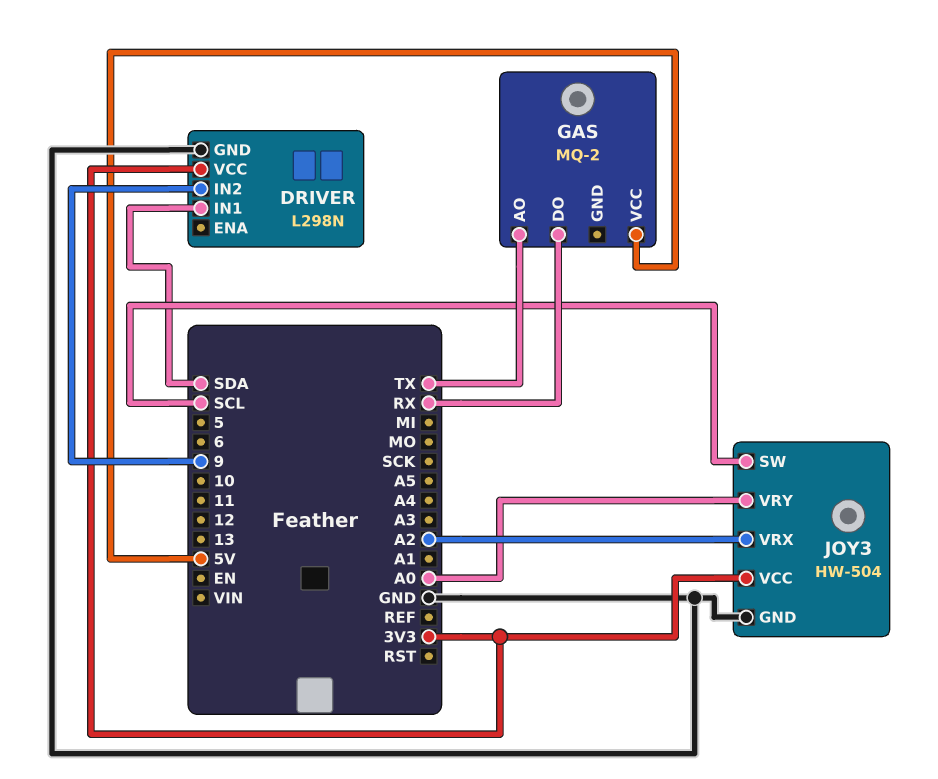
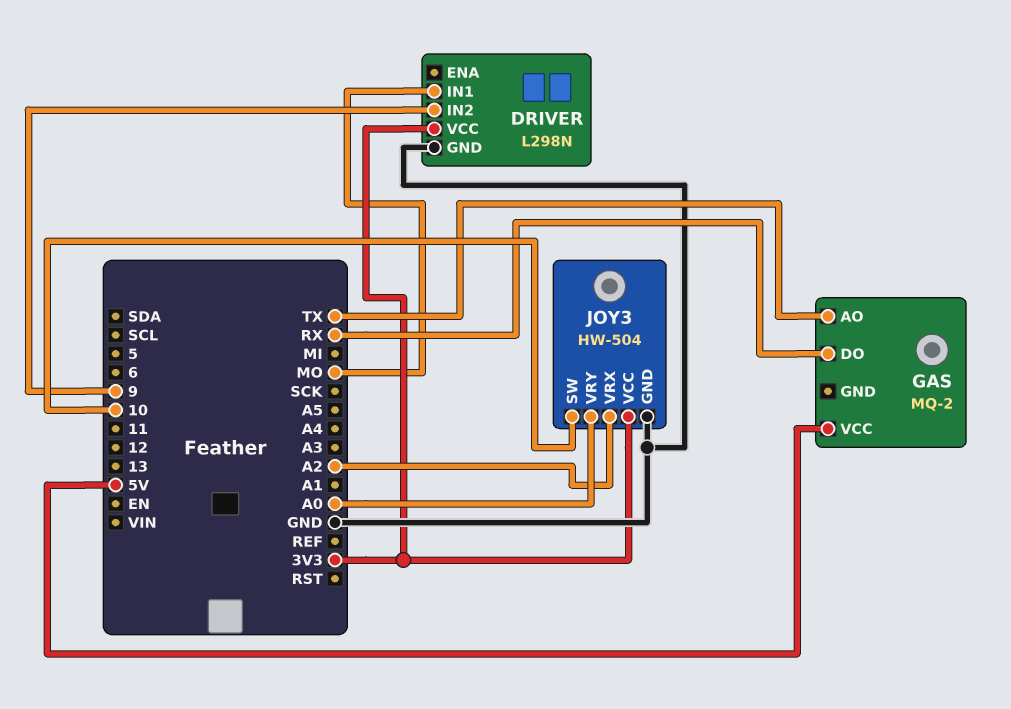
DRIVER pin IN1: SDA -> MO
JOY3 pin SW: SCL -> 10

